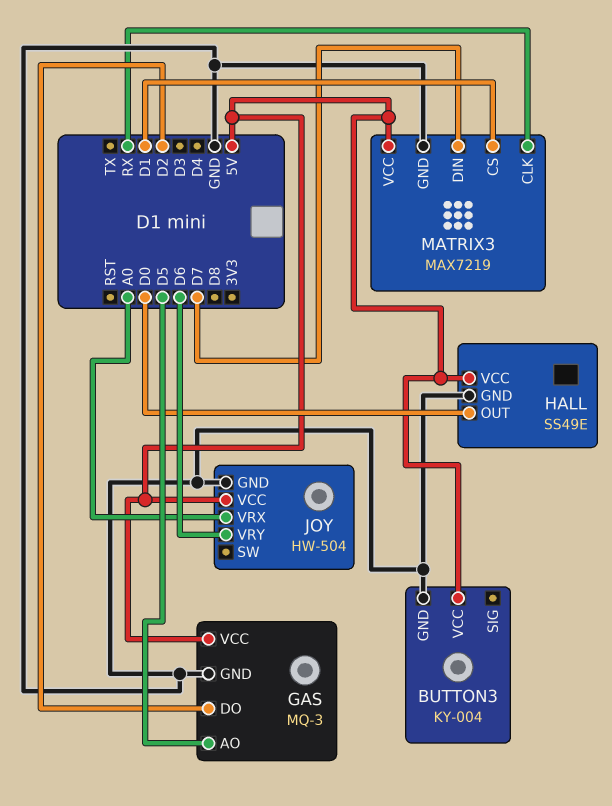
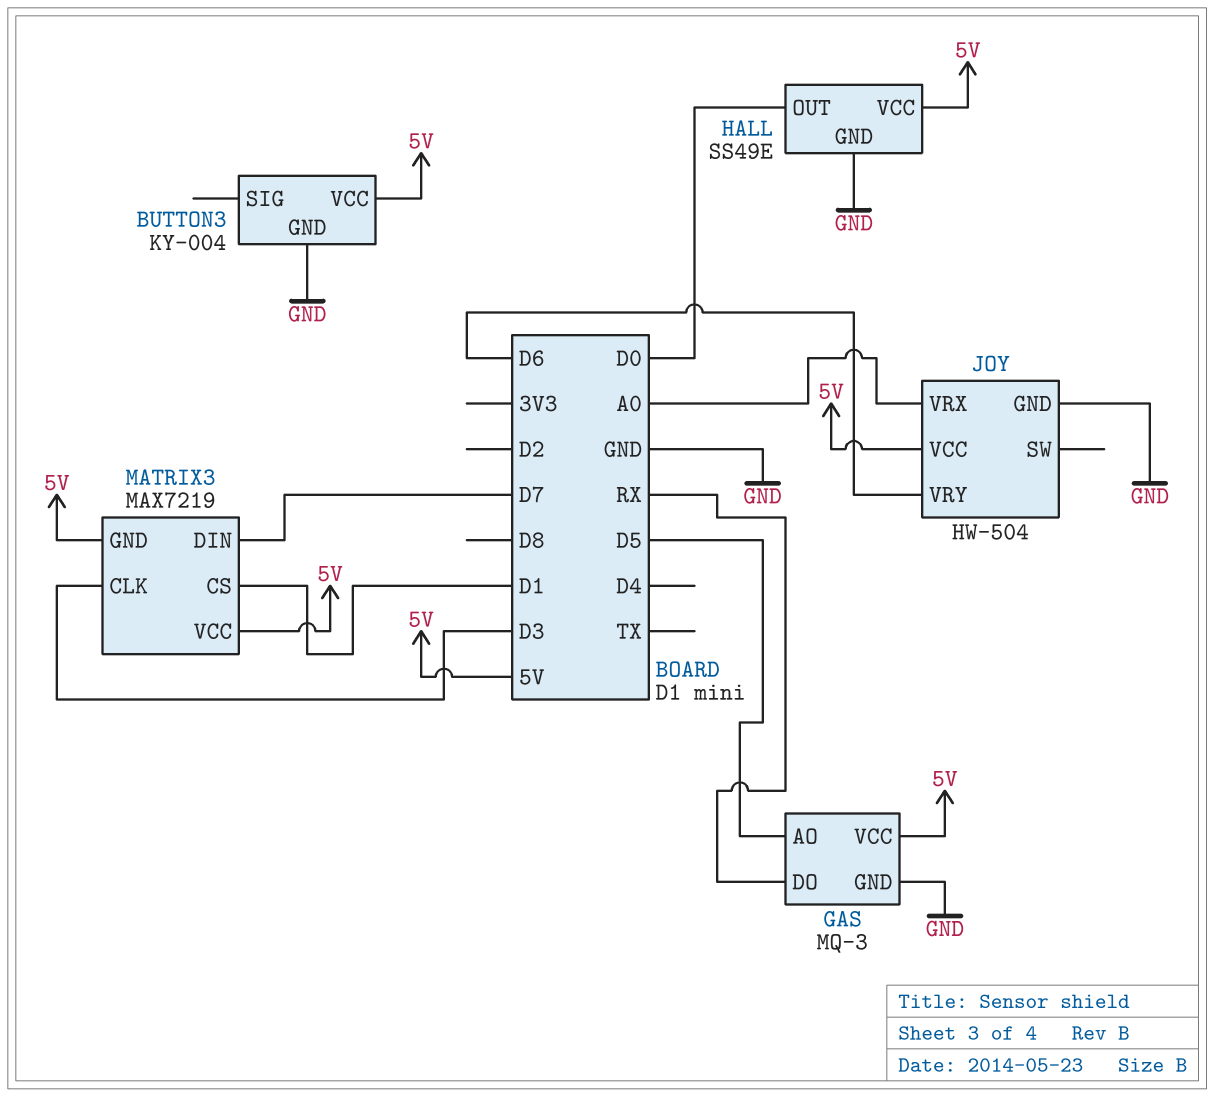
GAS pin DO: D2 -> RX
MATRIX3 pin CLK: RX -> D3
MATRIX3 pin GND: GND -> 5V

